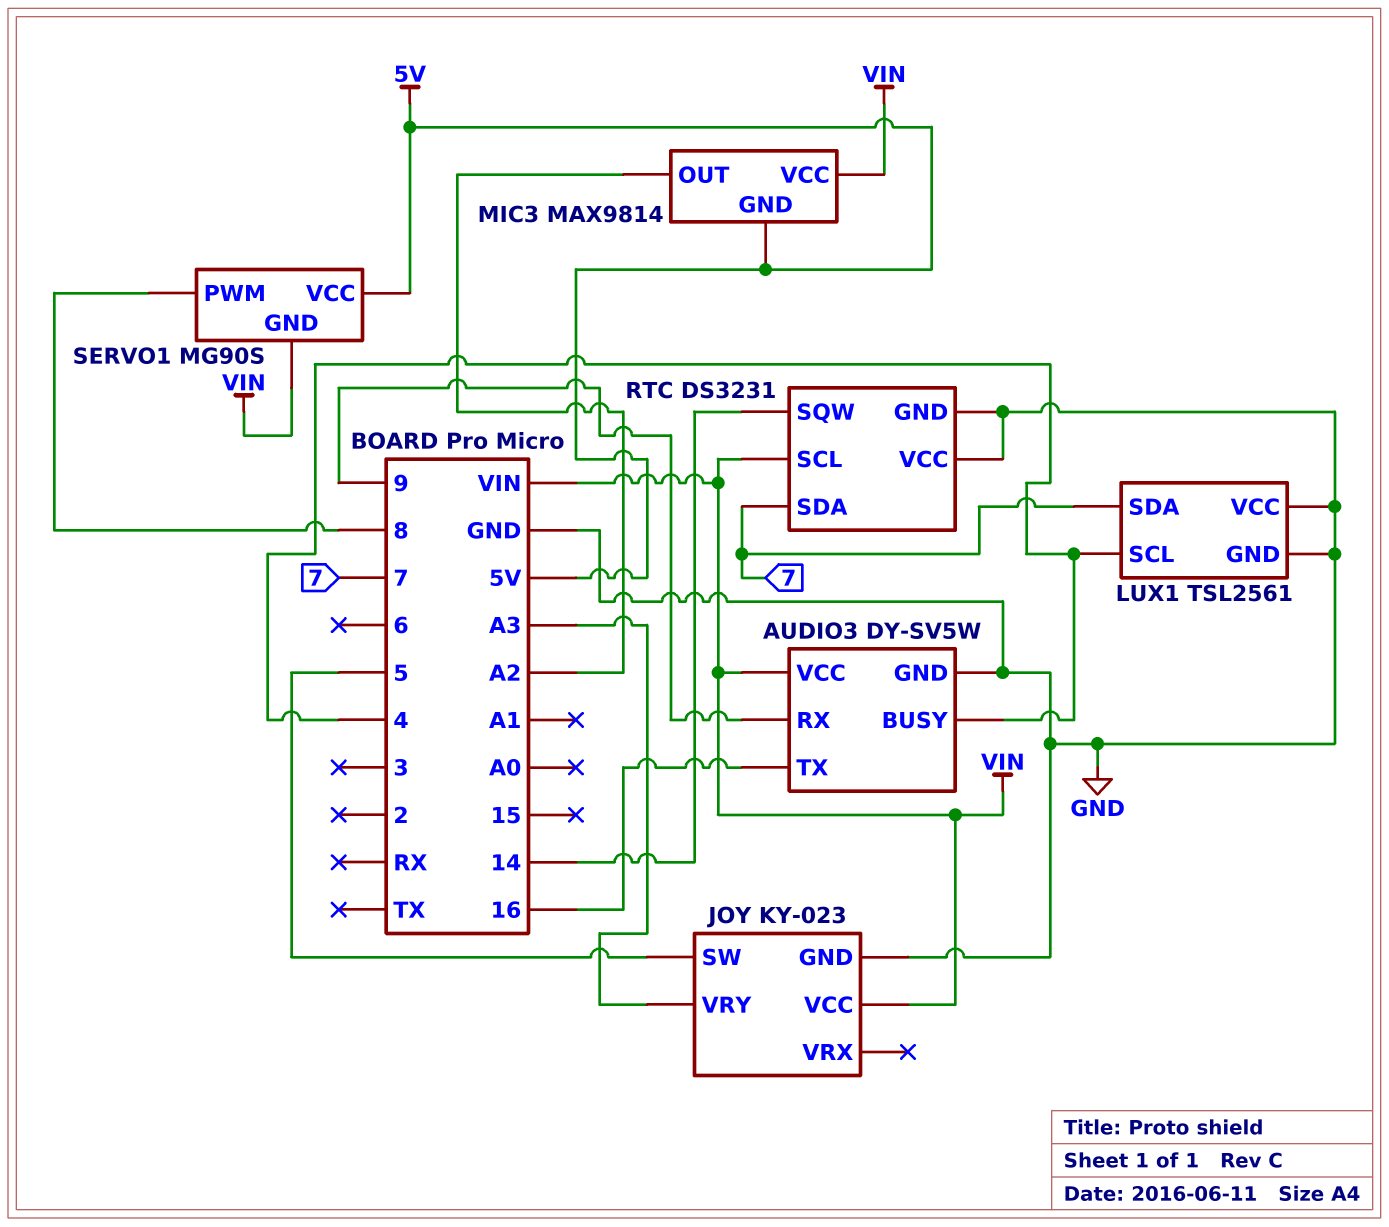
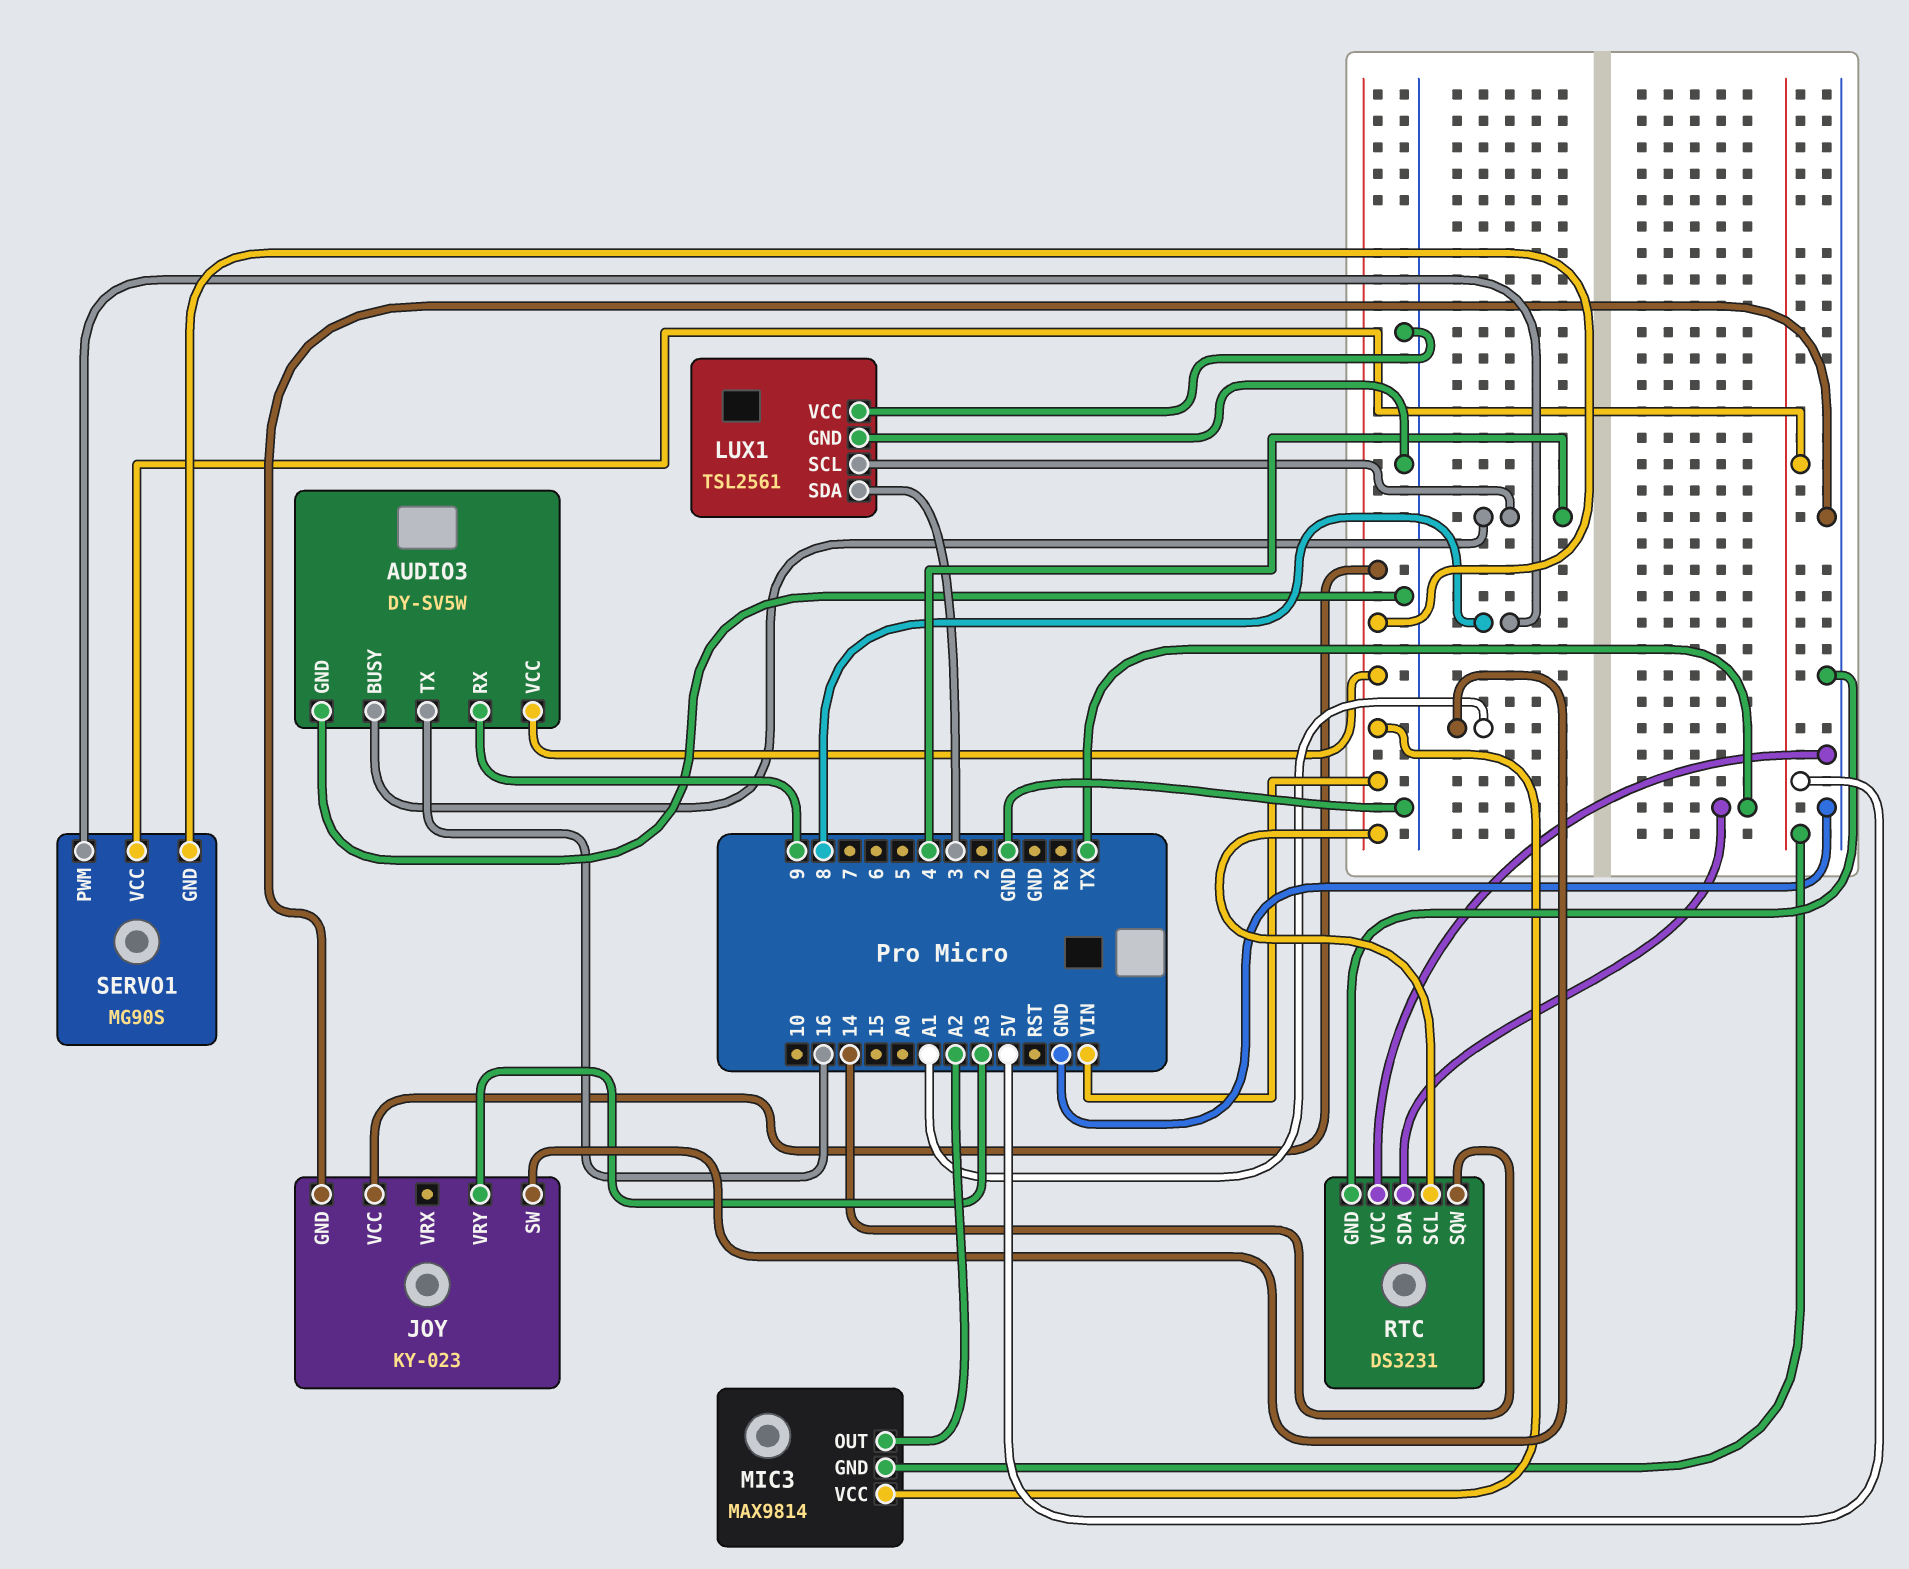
JOY pin SW: 5 -> A1
LUX1 pin SDA: 7 -> 3
RTC pin SDA: 7 -> TX

